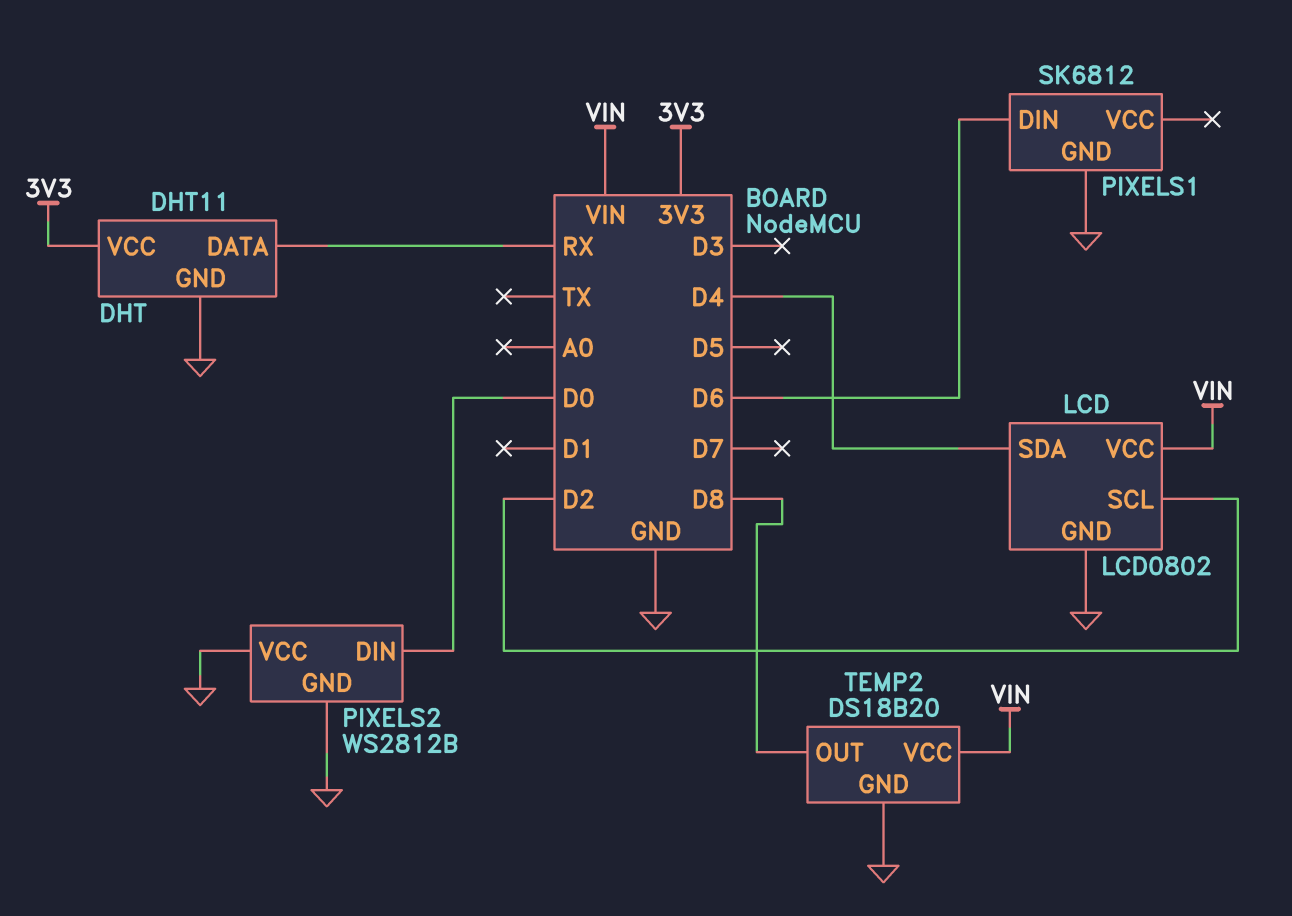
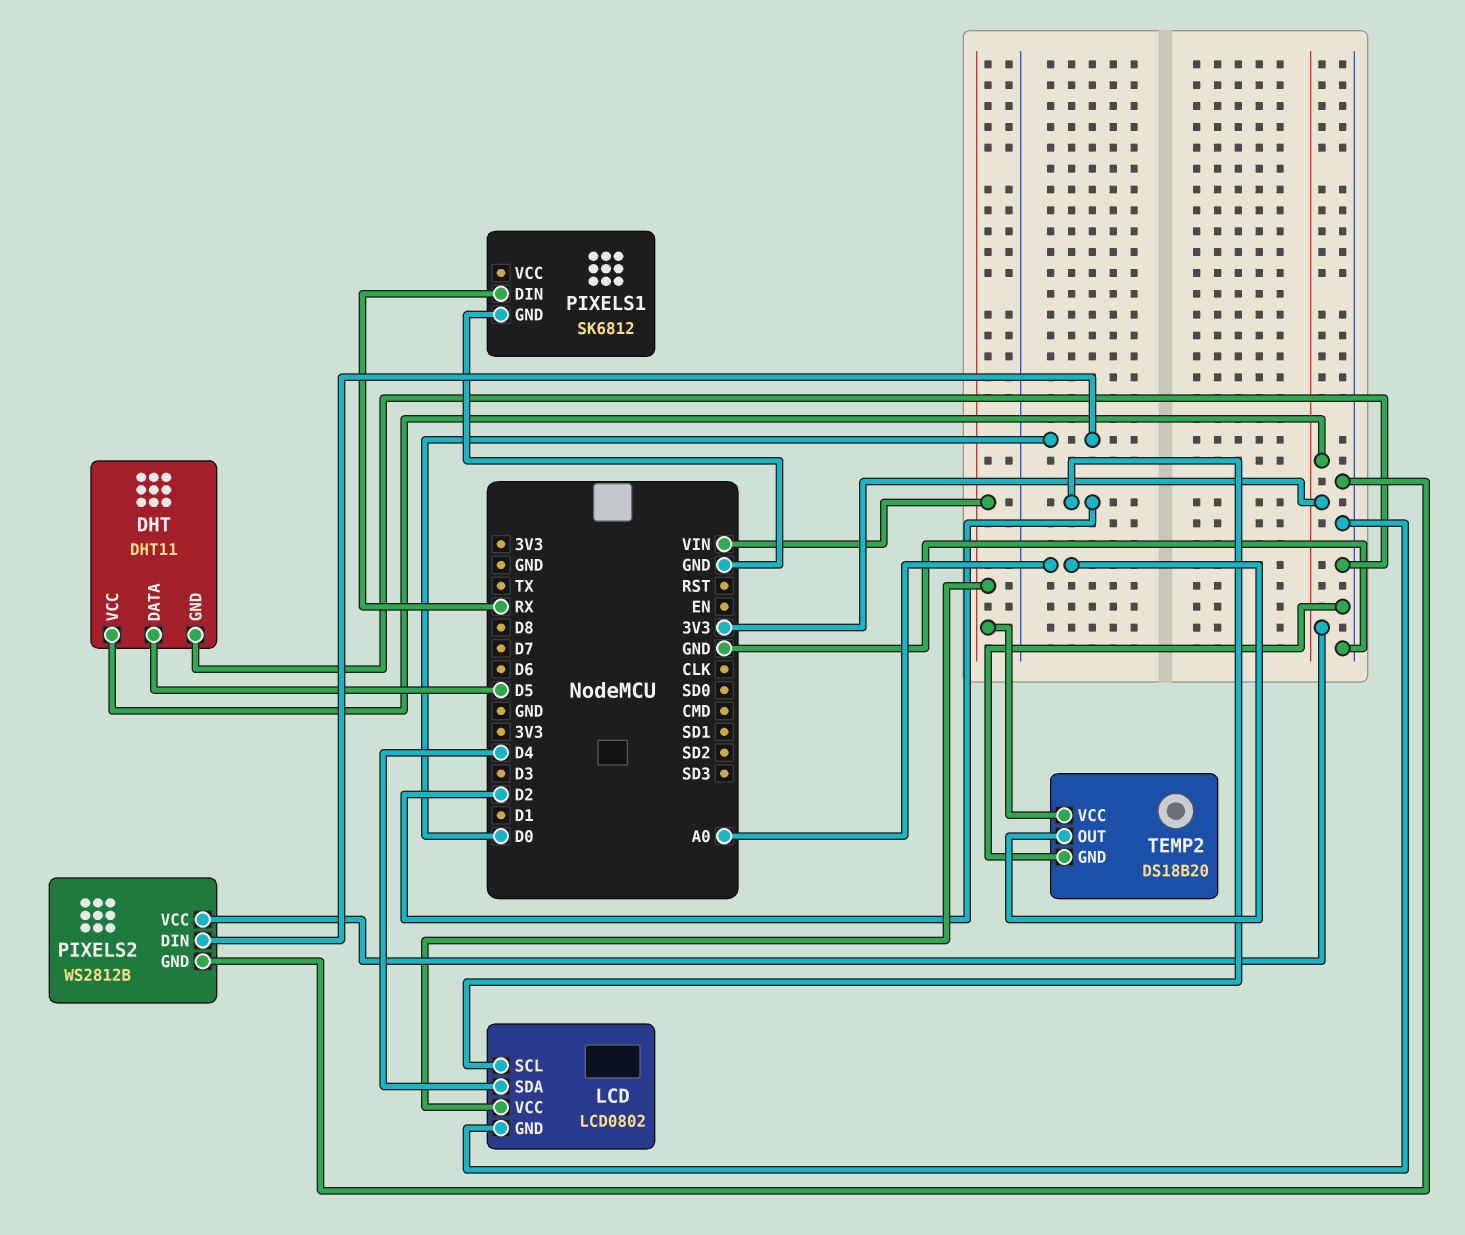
DHT pin DATA: RX -> D5
PIXELS1 pin DIN: D6 -> RX
PIXELS2 pin VCC: GND -> 3V3
TEMP2 pin OUT: D8 -> A0

